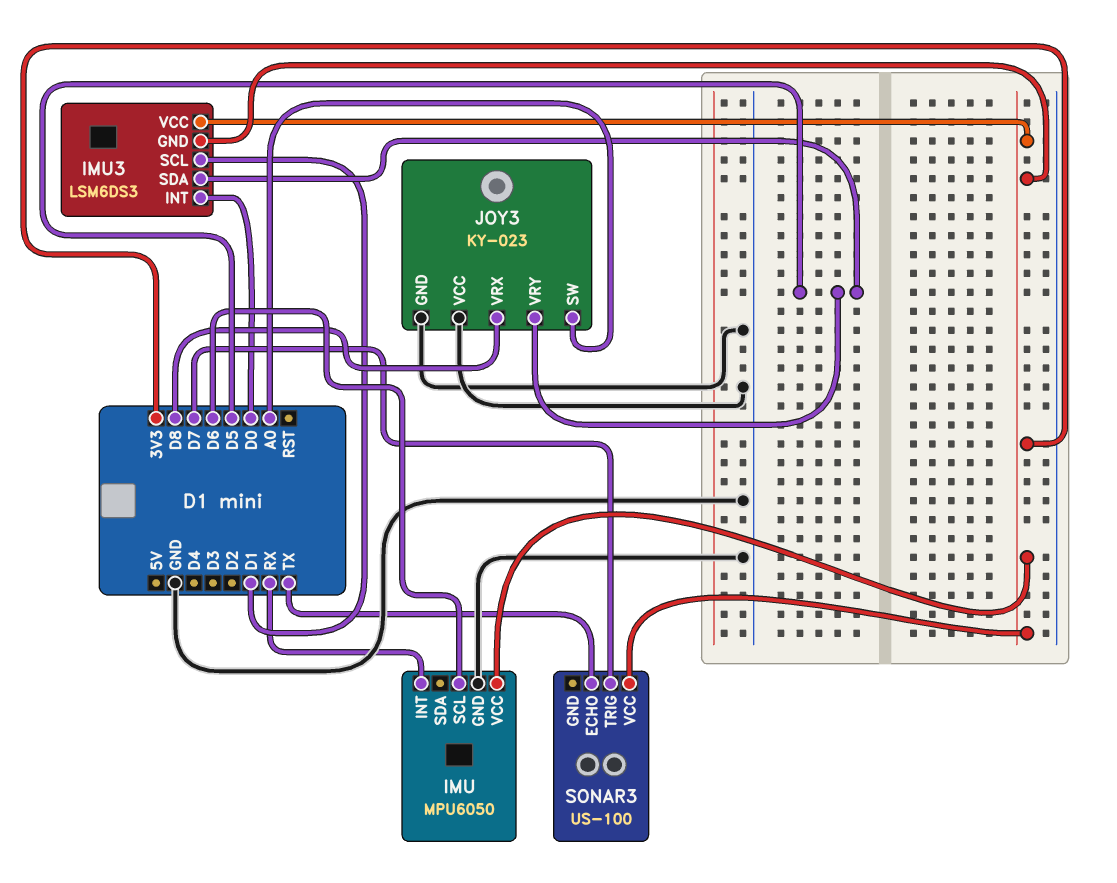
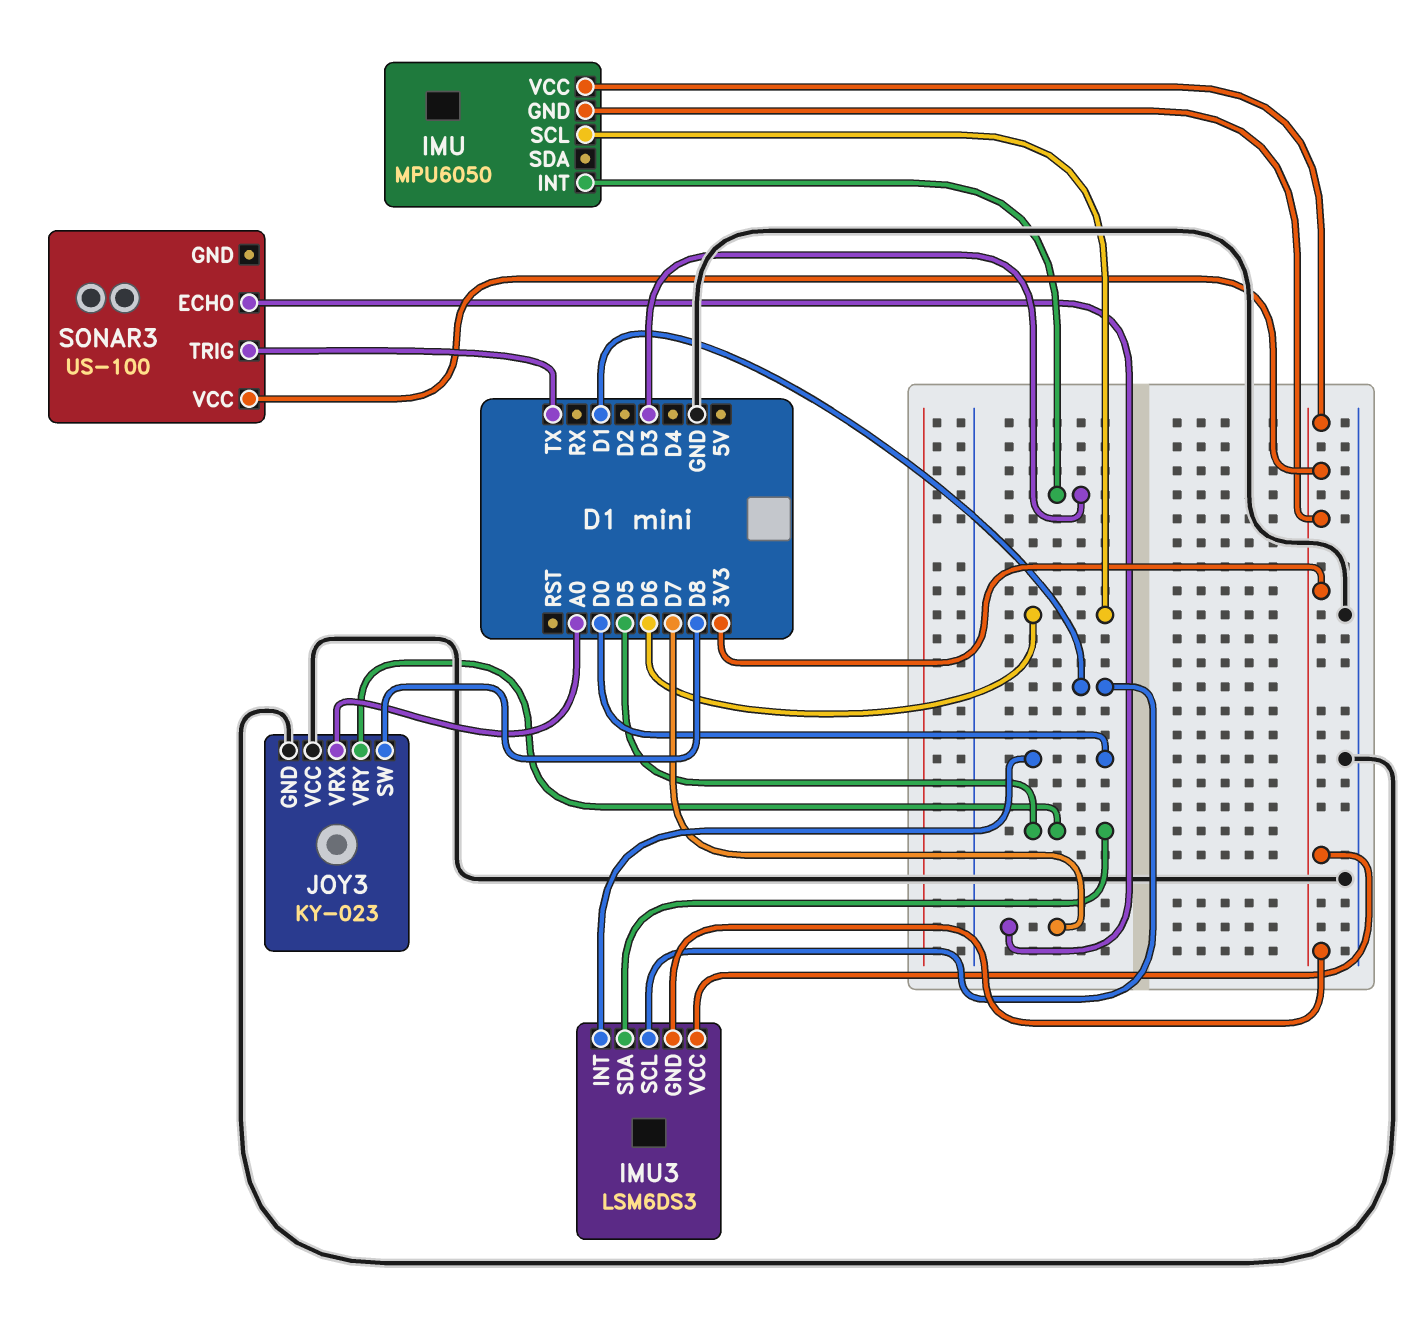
IMU pin GND: GND -> 3V3
IMU pin INT: RX -> D3
JOY3 pin SW: A0 -> D8
JOY3 pin VRX: D8 -> A0
SONAR3 pin ECHO: TX -> D7
SONAR3 pin TRIG: D7 -> TX

